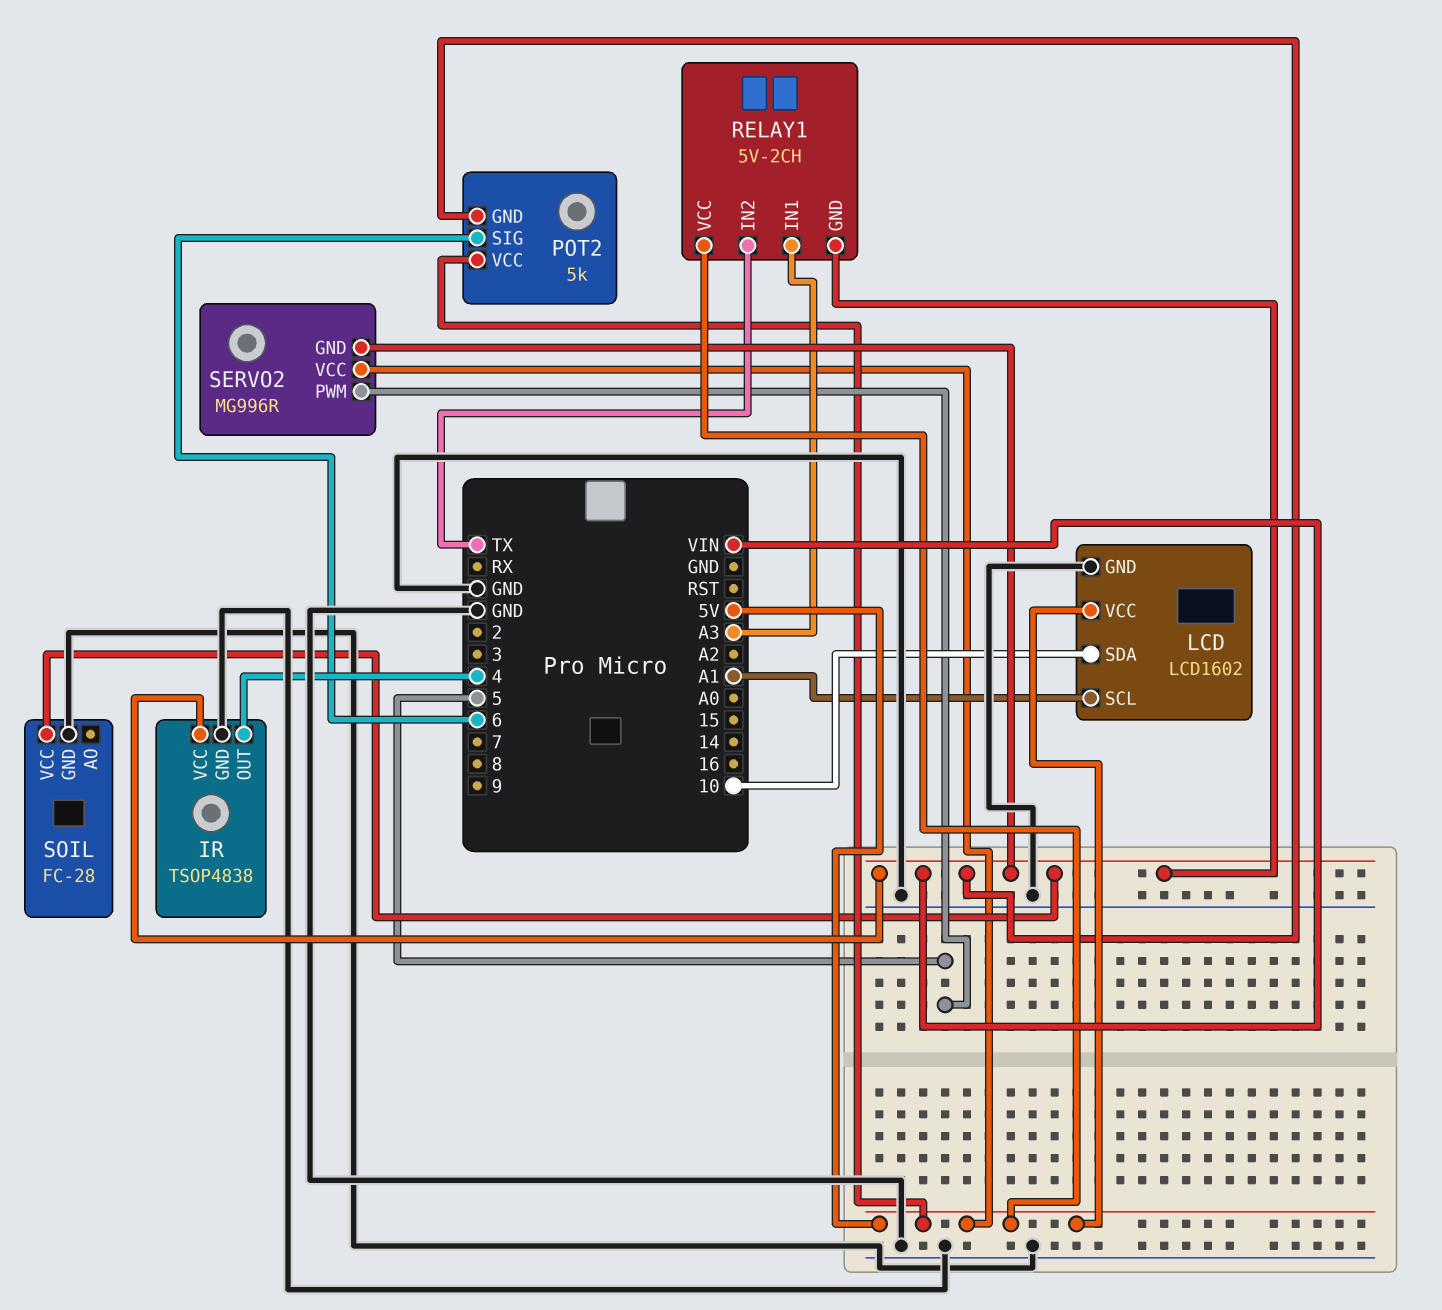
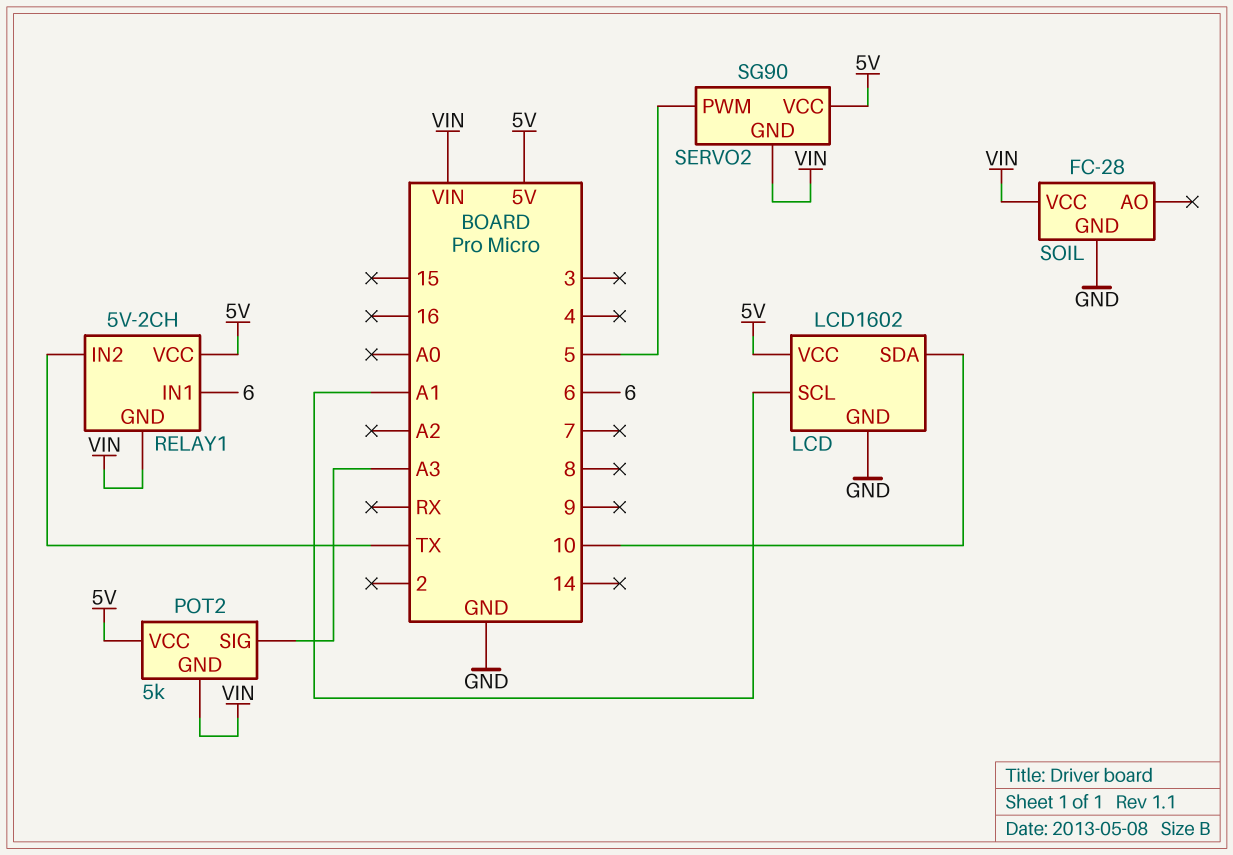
IR: TSOP4838 -> none
IR pin GND: GND -> none
IR pin OUT: 4 -> none
IR pin VCC: VIN -> none
POT2 pin SIG: 6 -> A3
RELAY1 pin IN1: A3 -> 6
SERVO2: MG996R -> SG90

